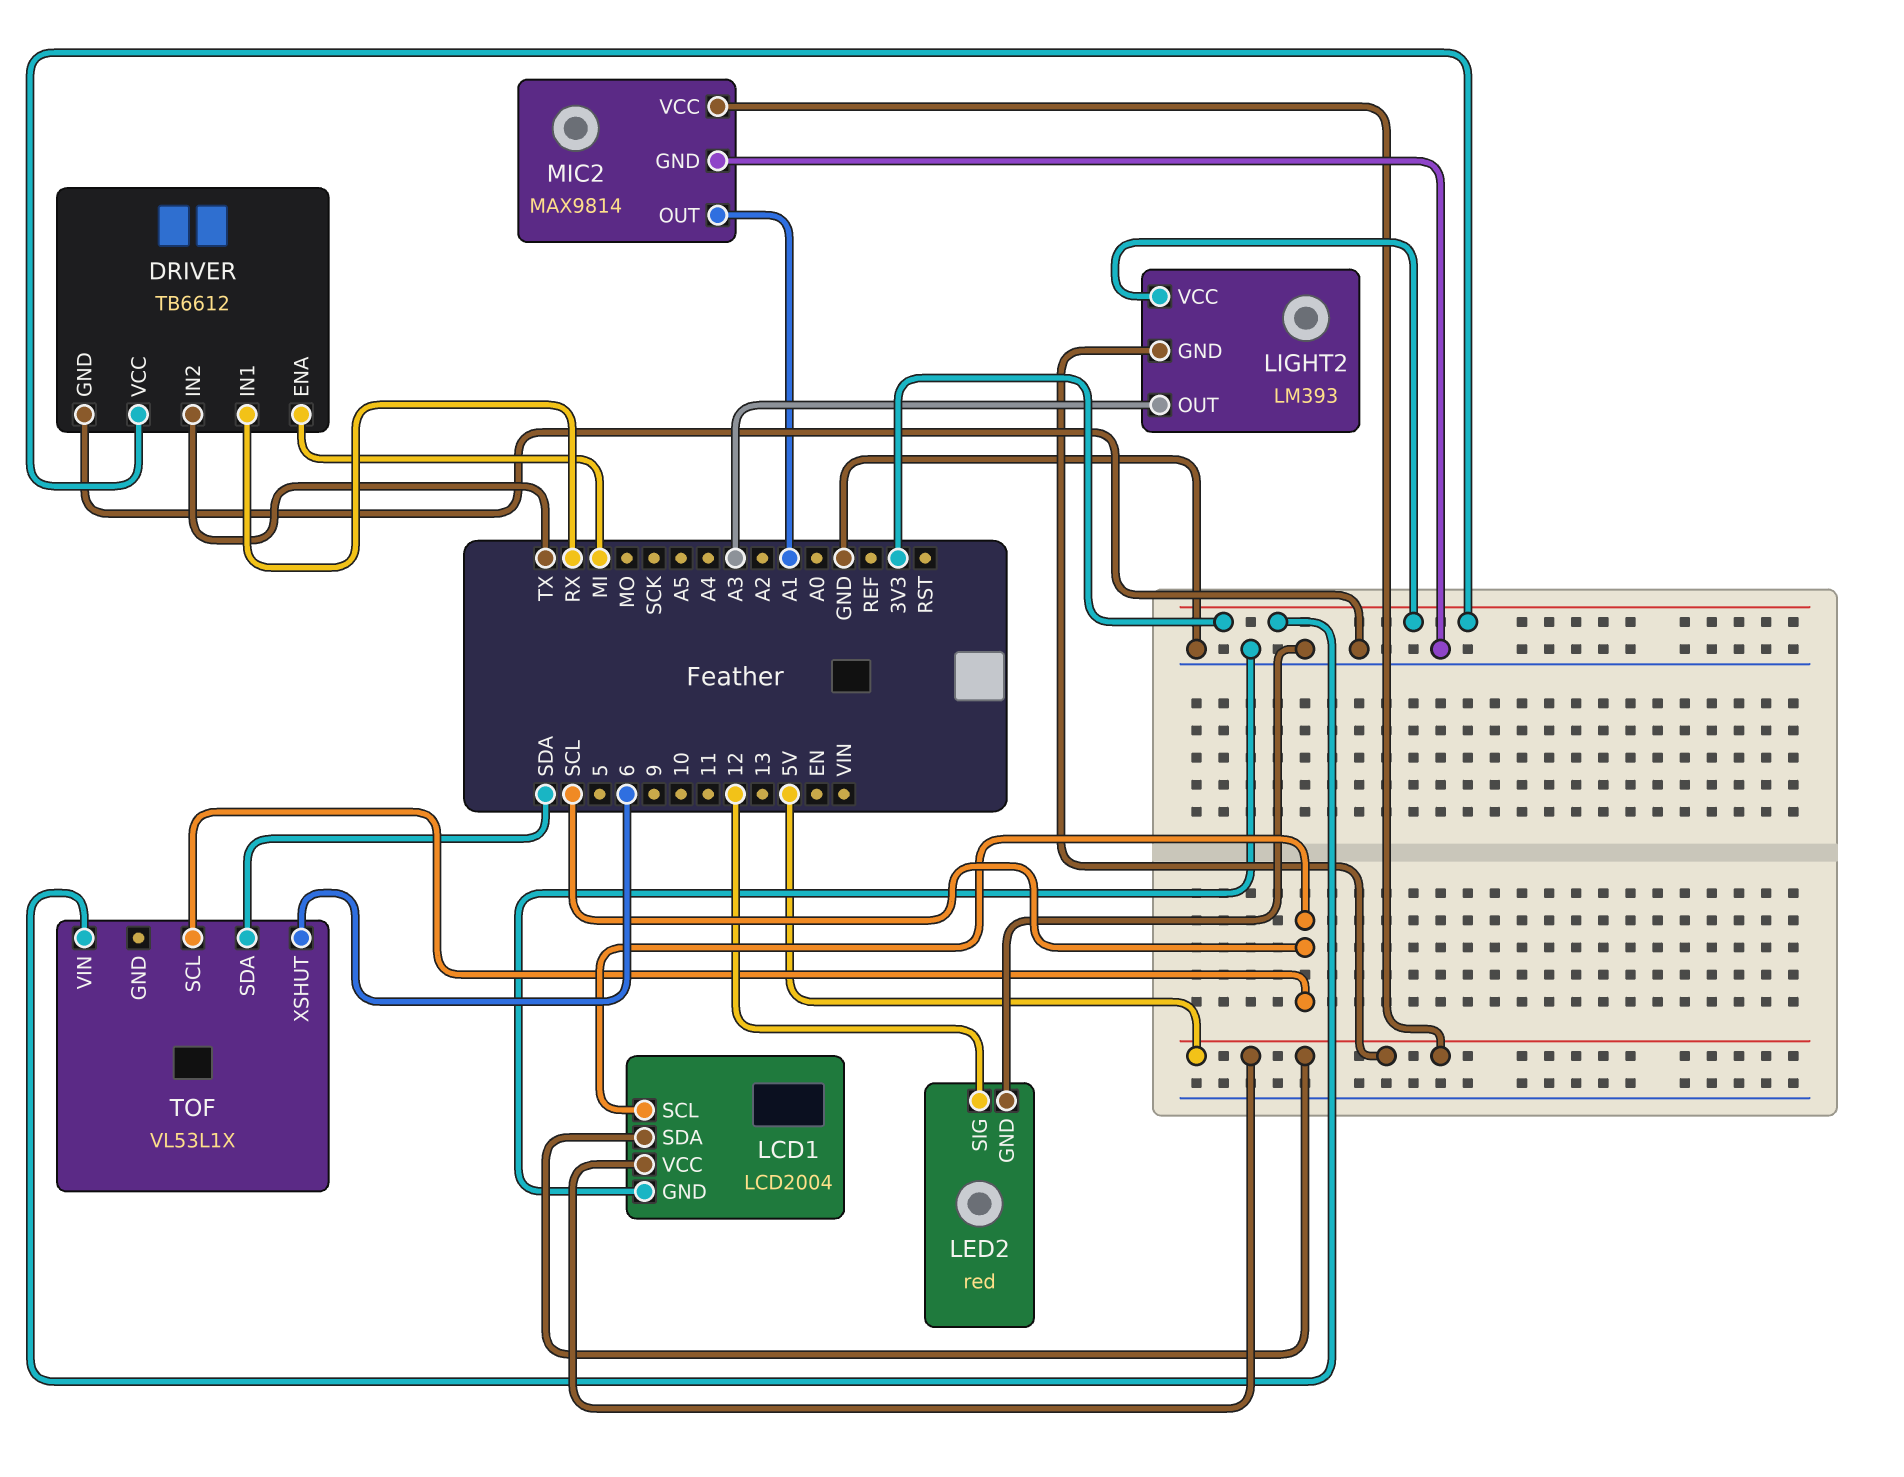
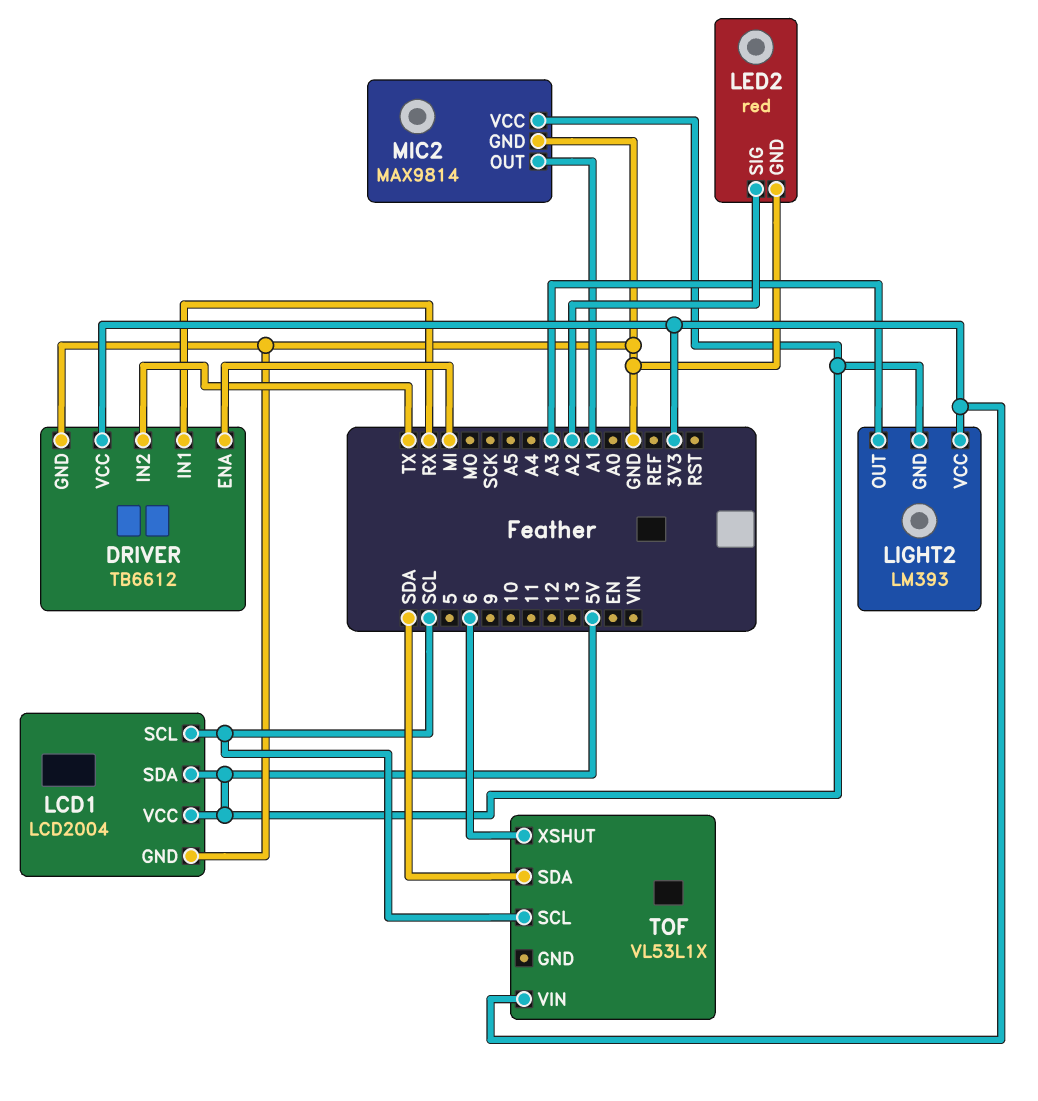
LED2 pin SIG: 12 -> A2

